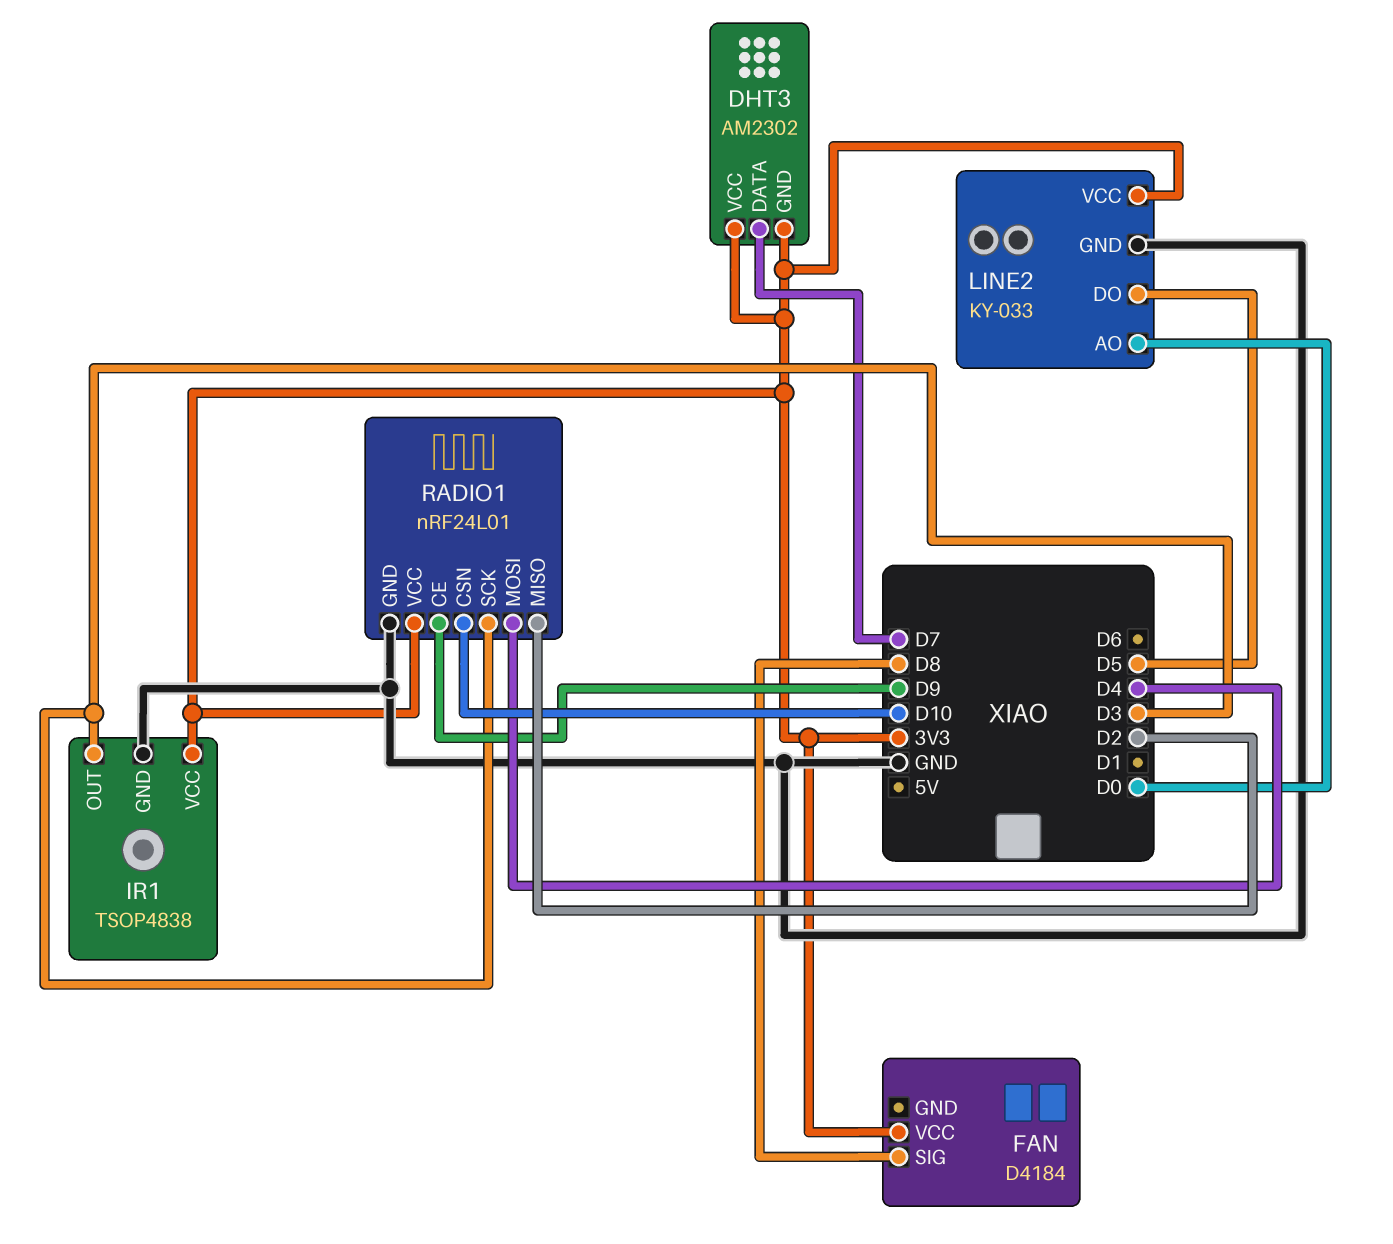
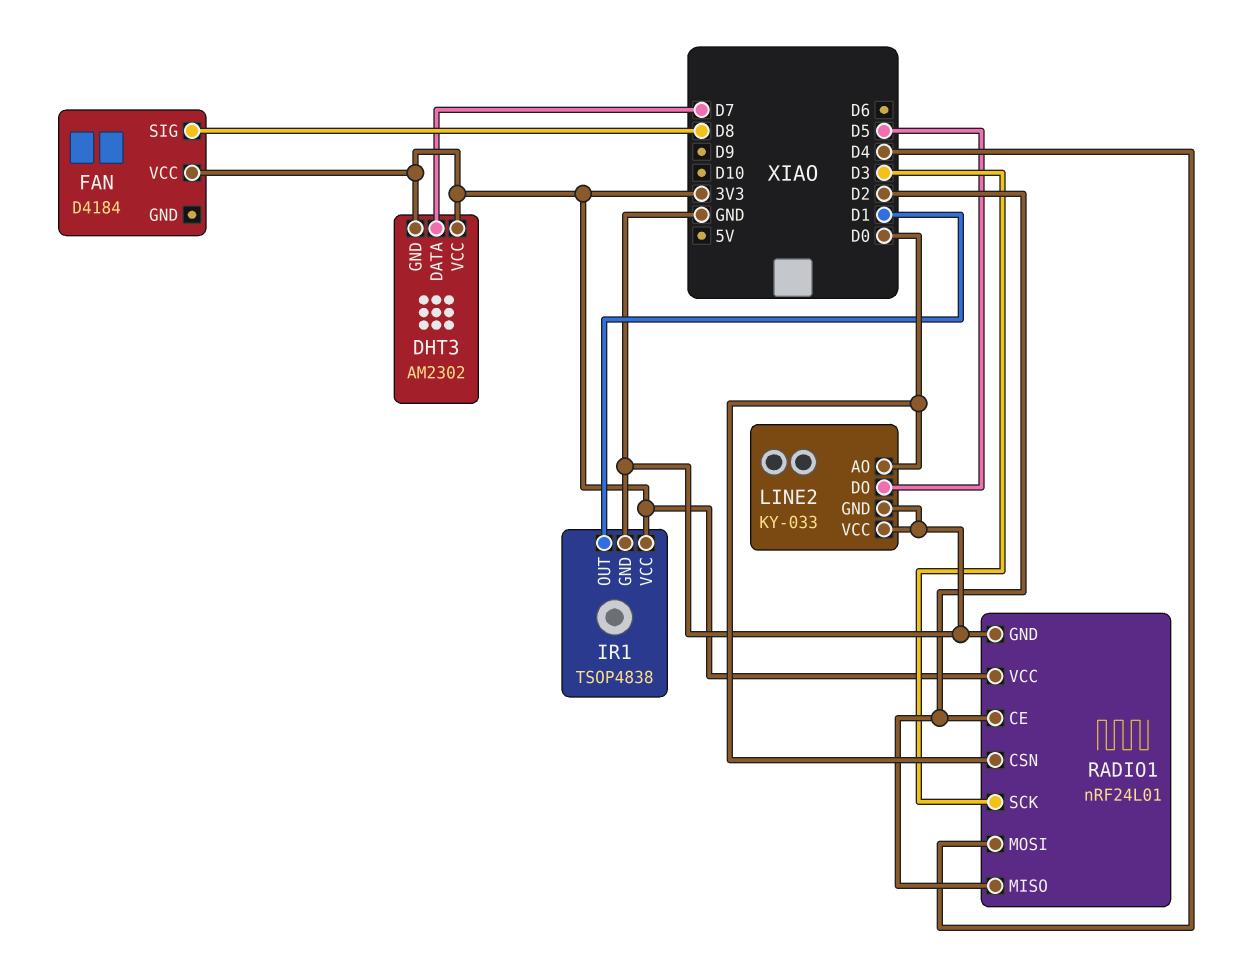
IR1 pin OUT: D3 -> D1
LINE2 pin VCC: 3V3 -> GND
RADIO1 pin CE: D9 -> D2
RADIO1 pin CSN: D10 -> D0

